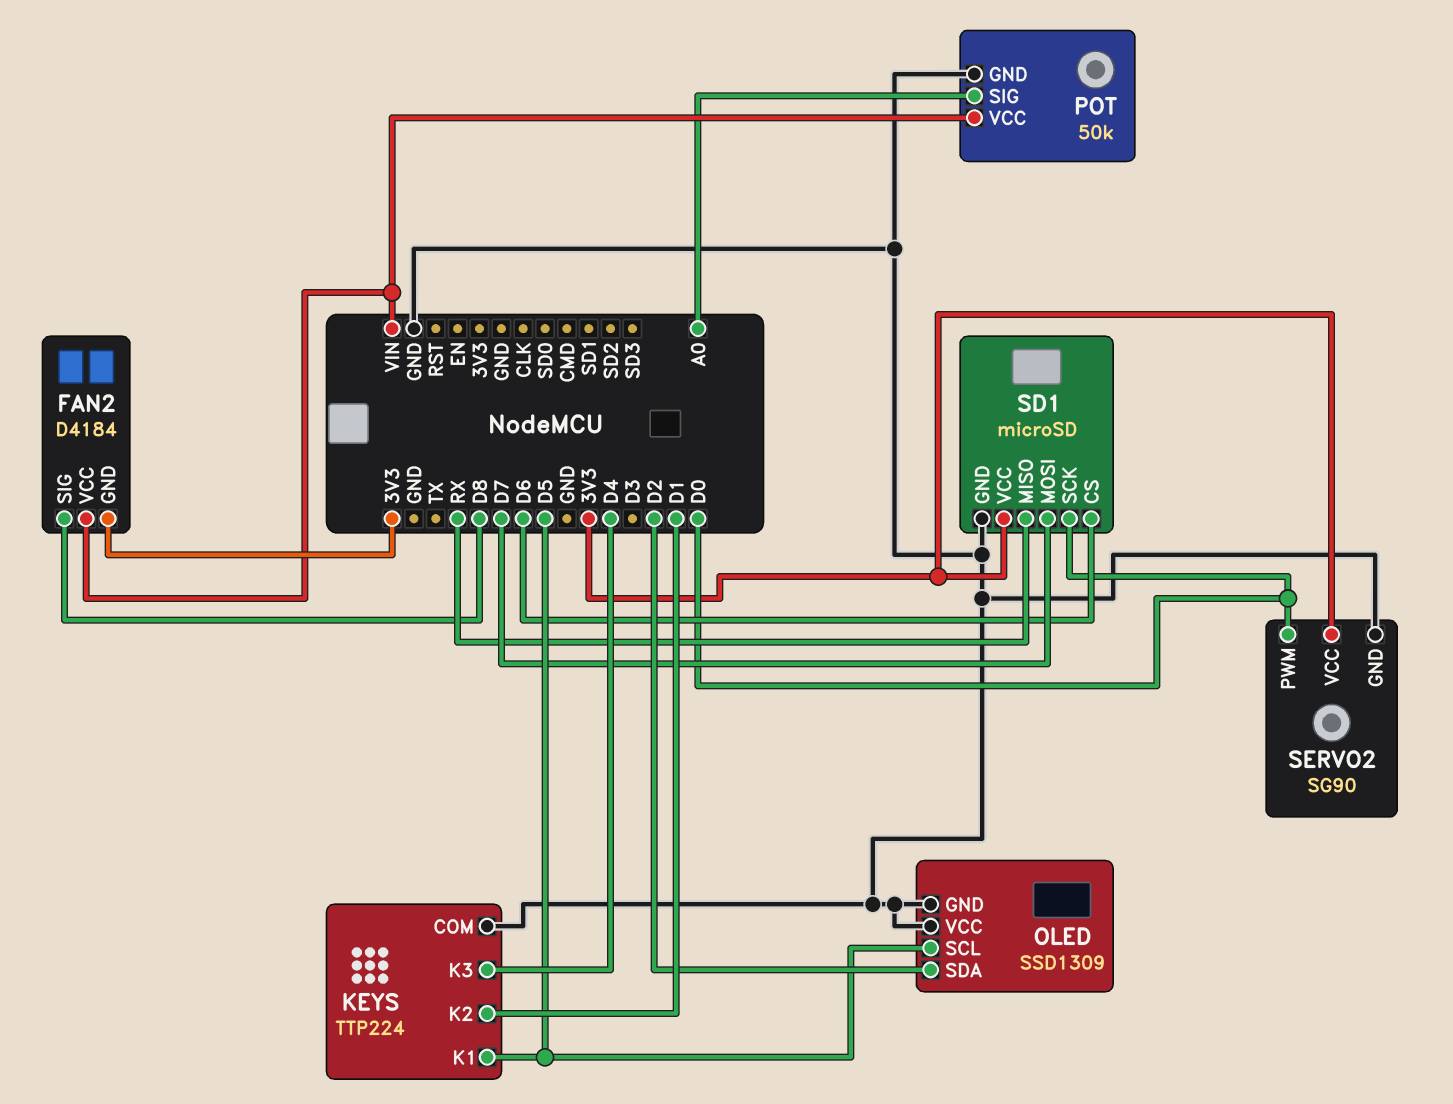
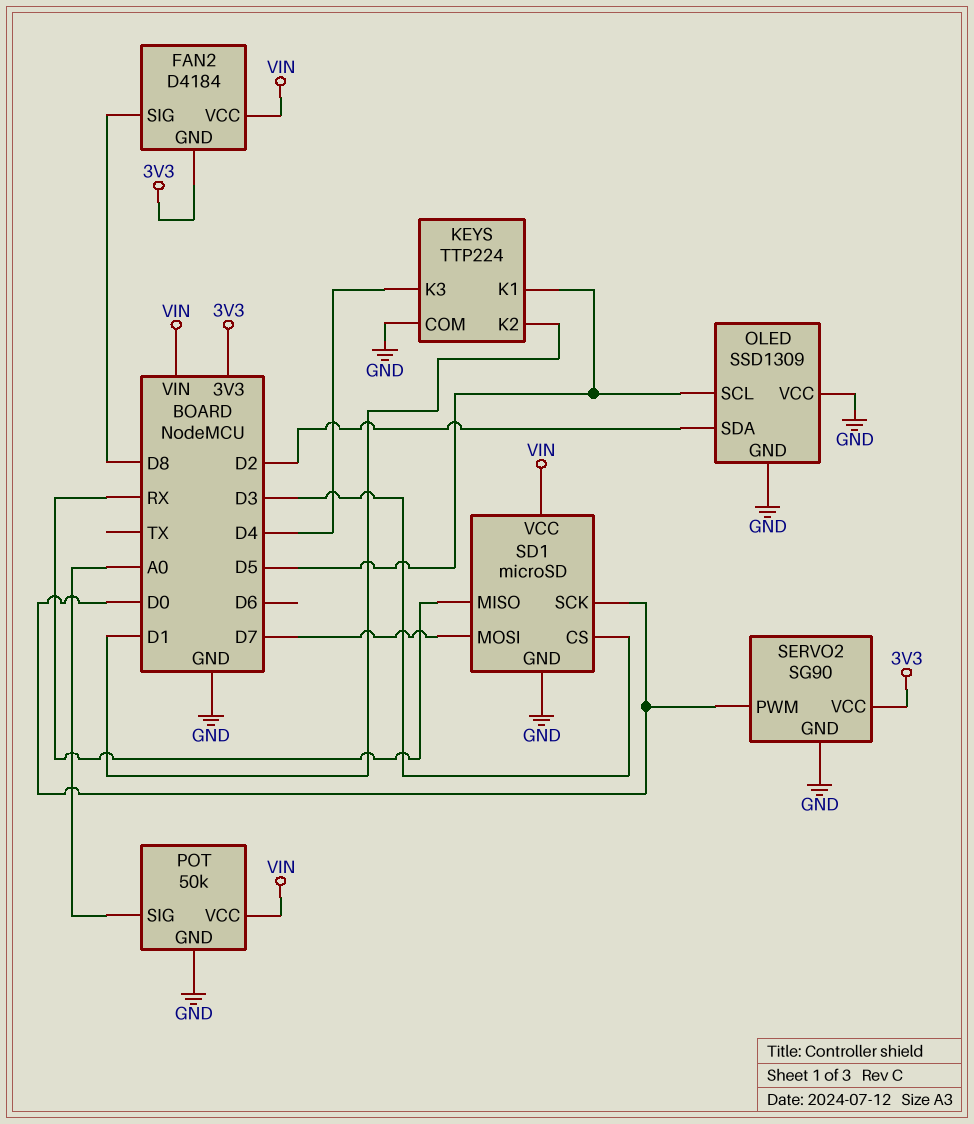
SD1 pin CS: D6 -> D3
SD1 pin VCC: 3V3 -> VIN

